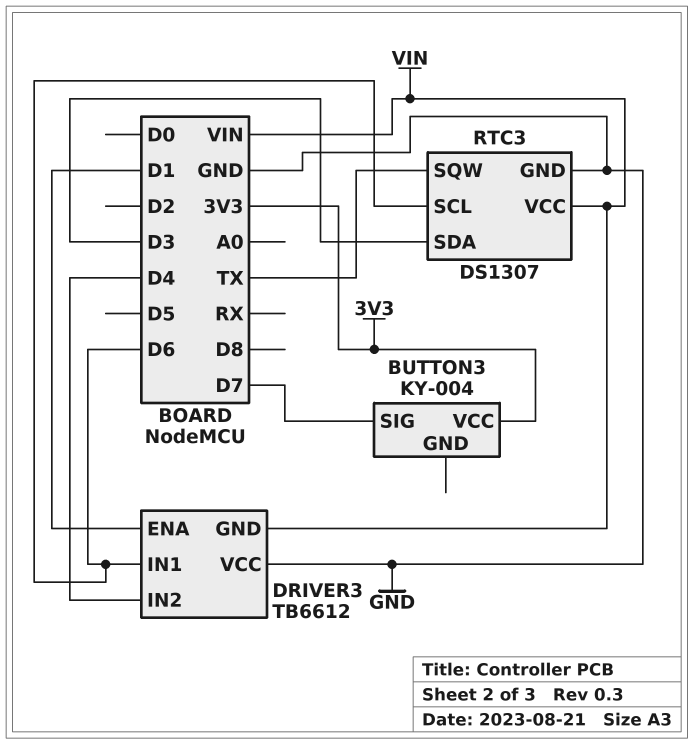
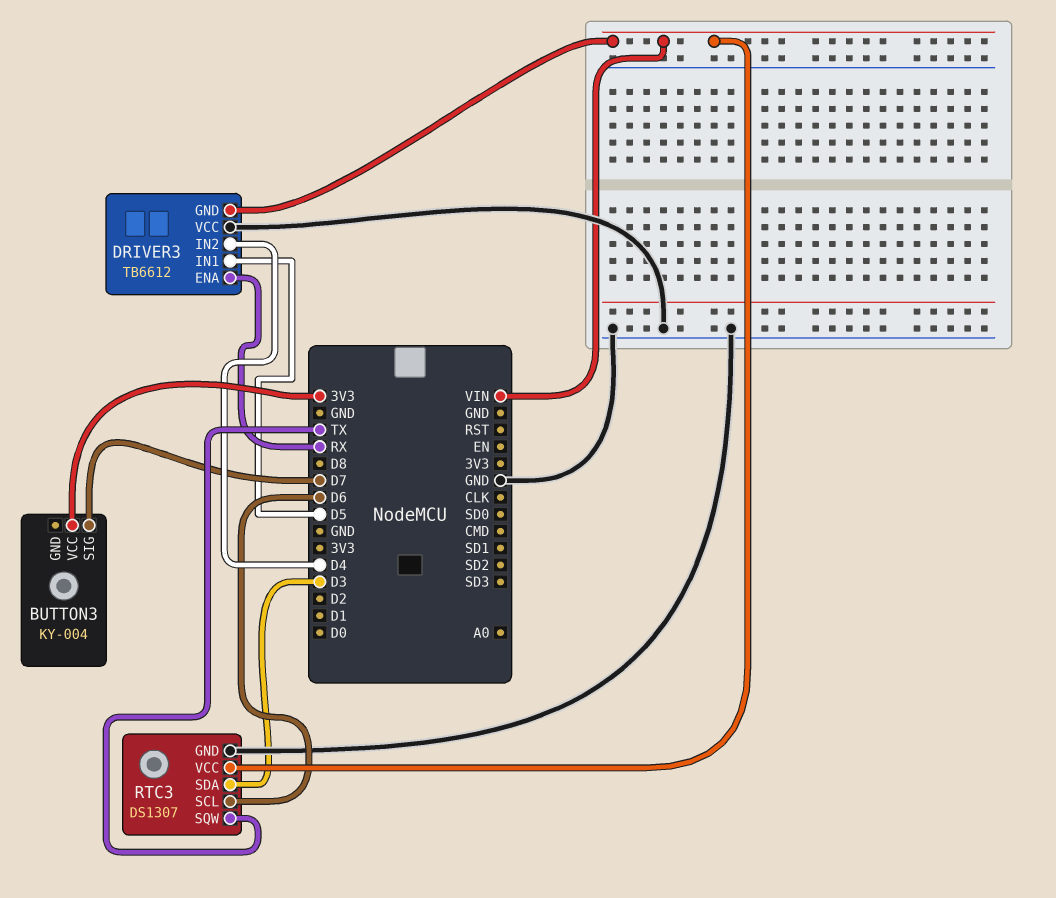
DRIVER3 pin ENA: D1 -> RX
DRIVER3 pin IN1: D6 -> D5

